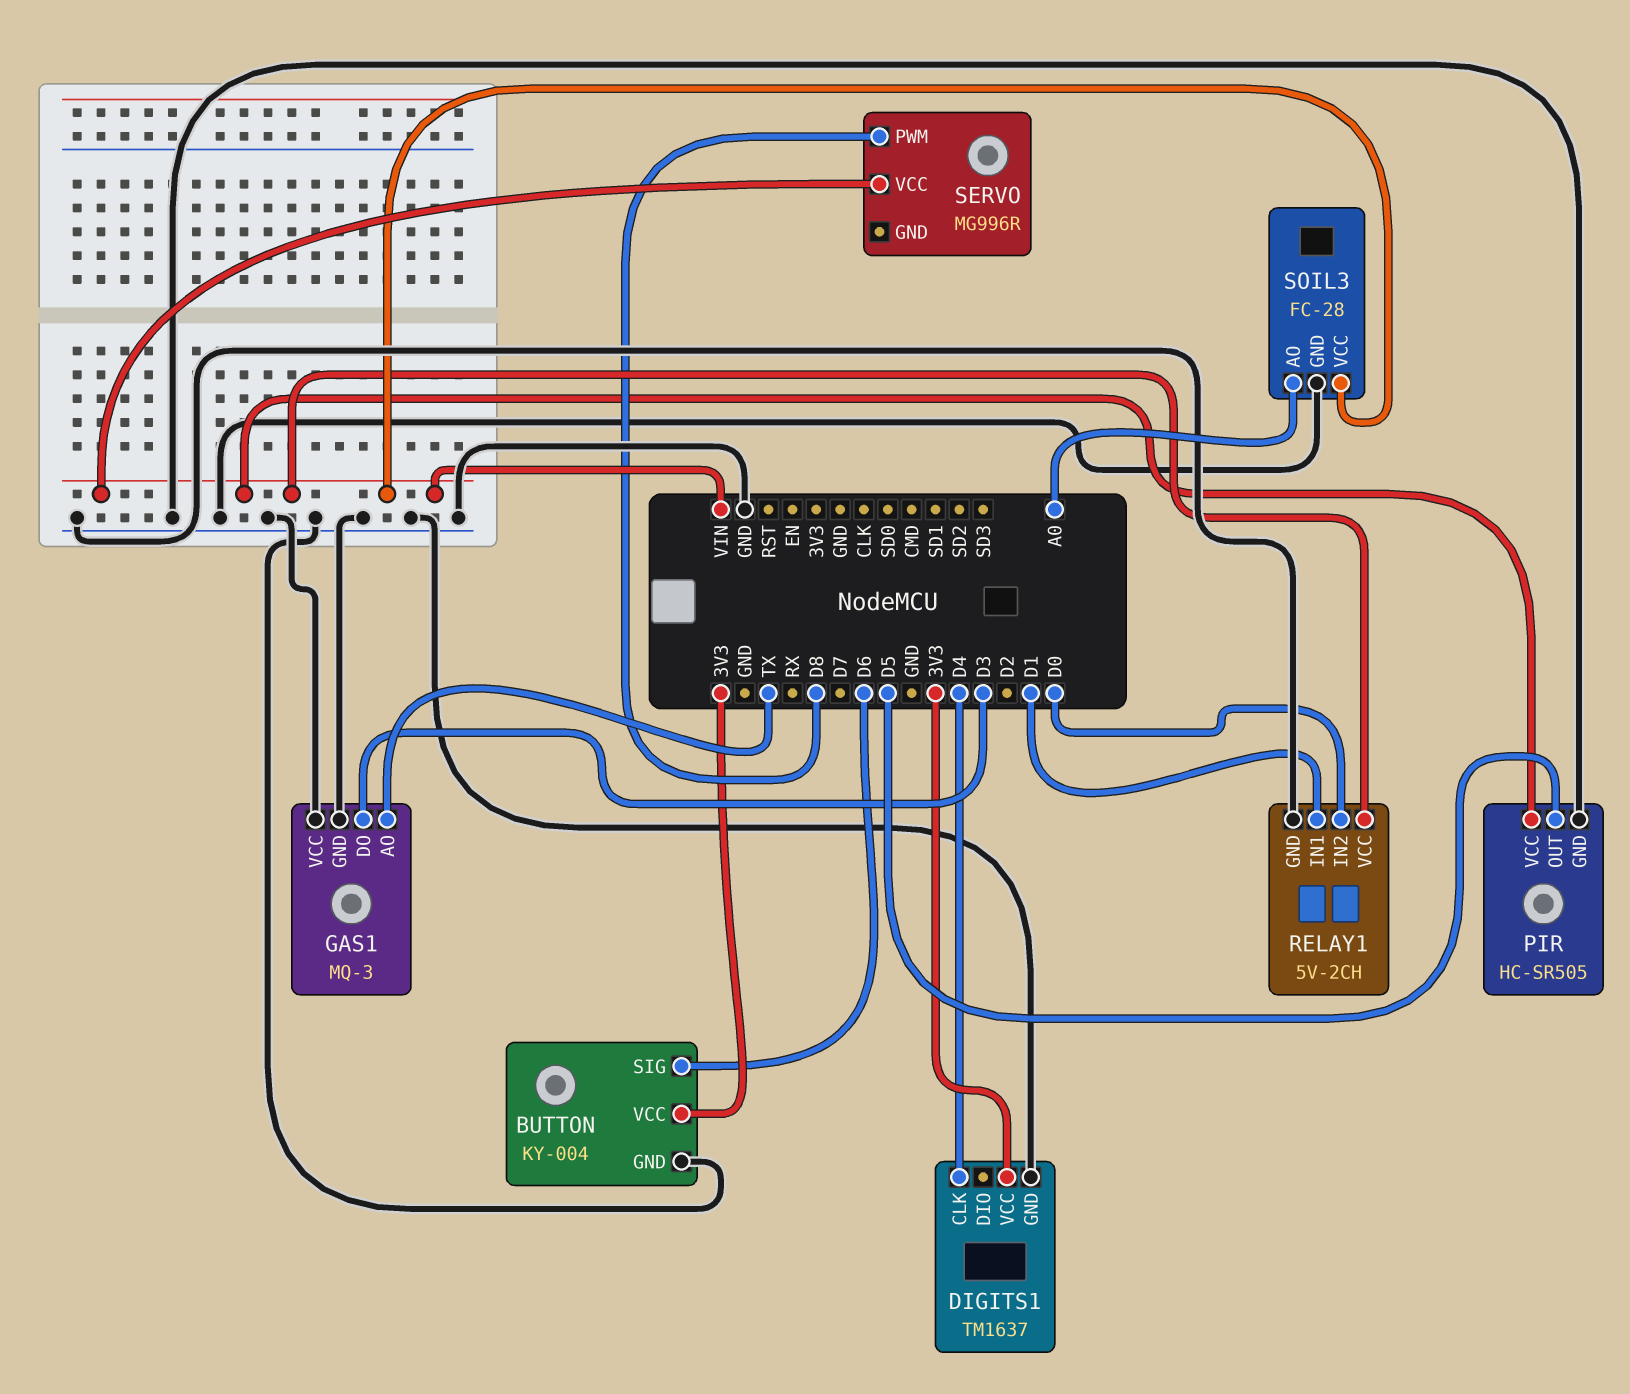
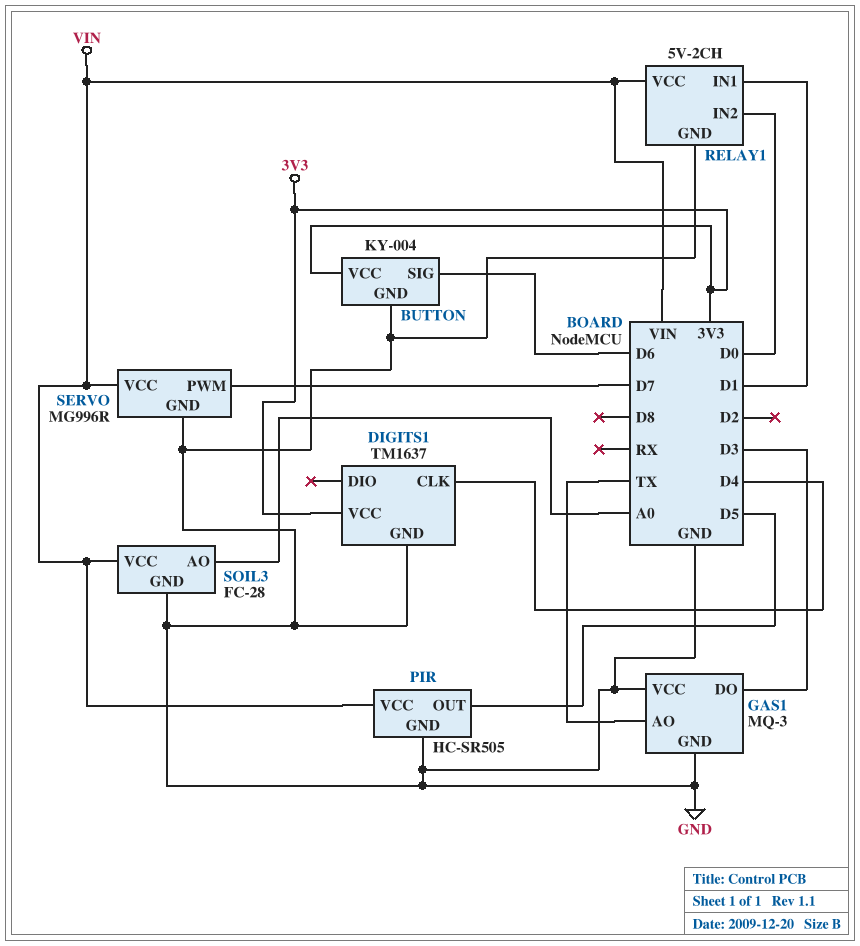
SERVO pin GND: none -> GND
SERVO pin PWM: D8 -> D7

